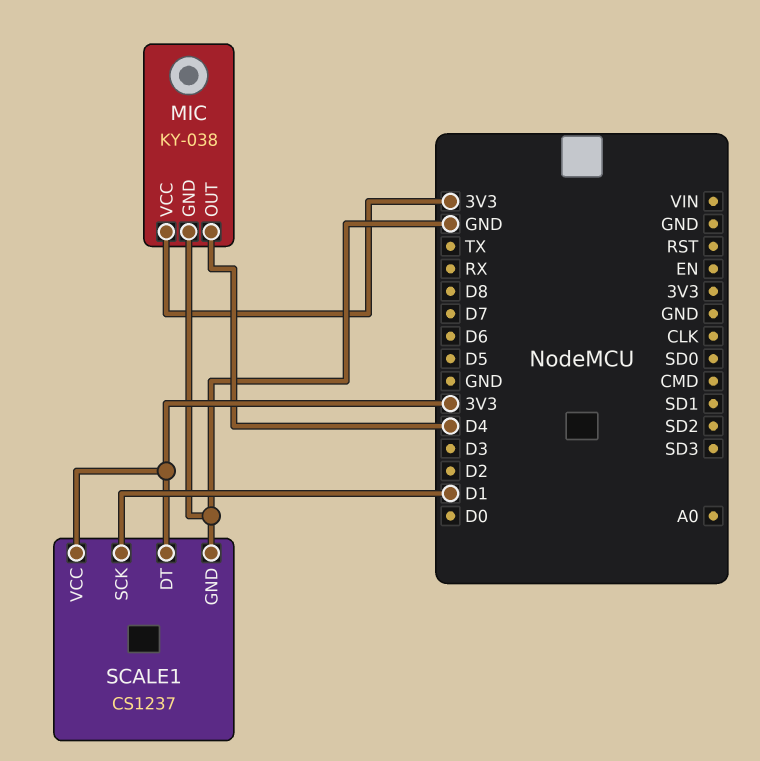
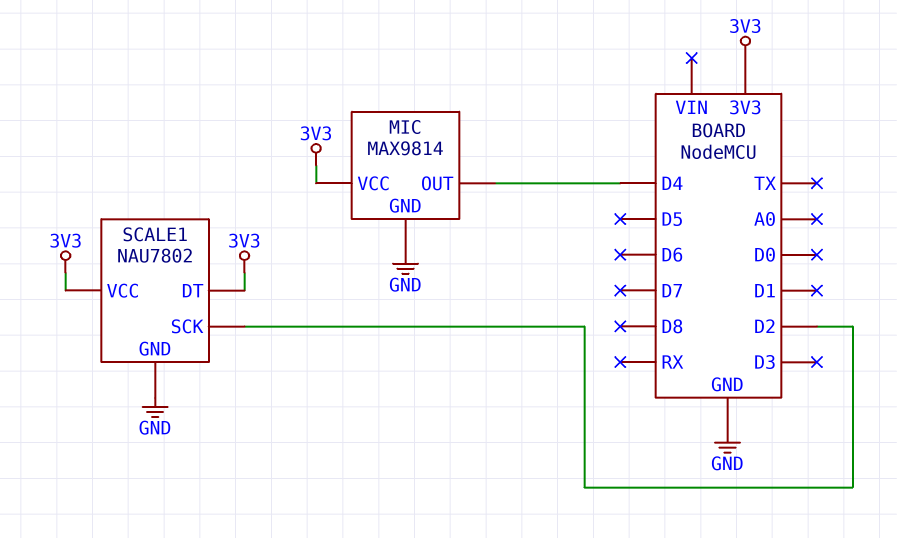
MIC: KY-038 -> MAX9814
SCALE1: CS1237 -> NAU7802
SCALE1 pin SCK: D1 -> D2

